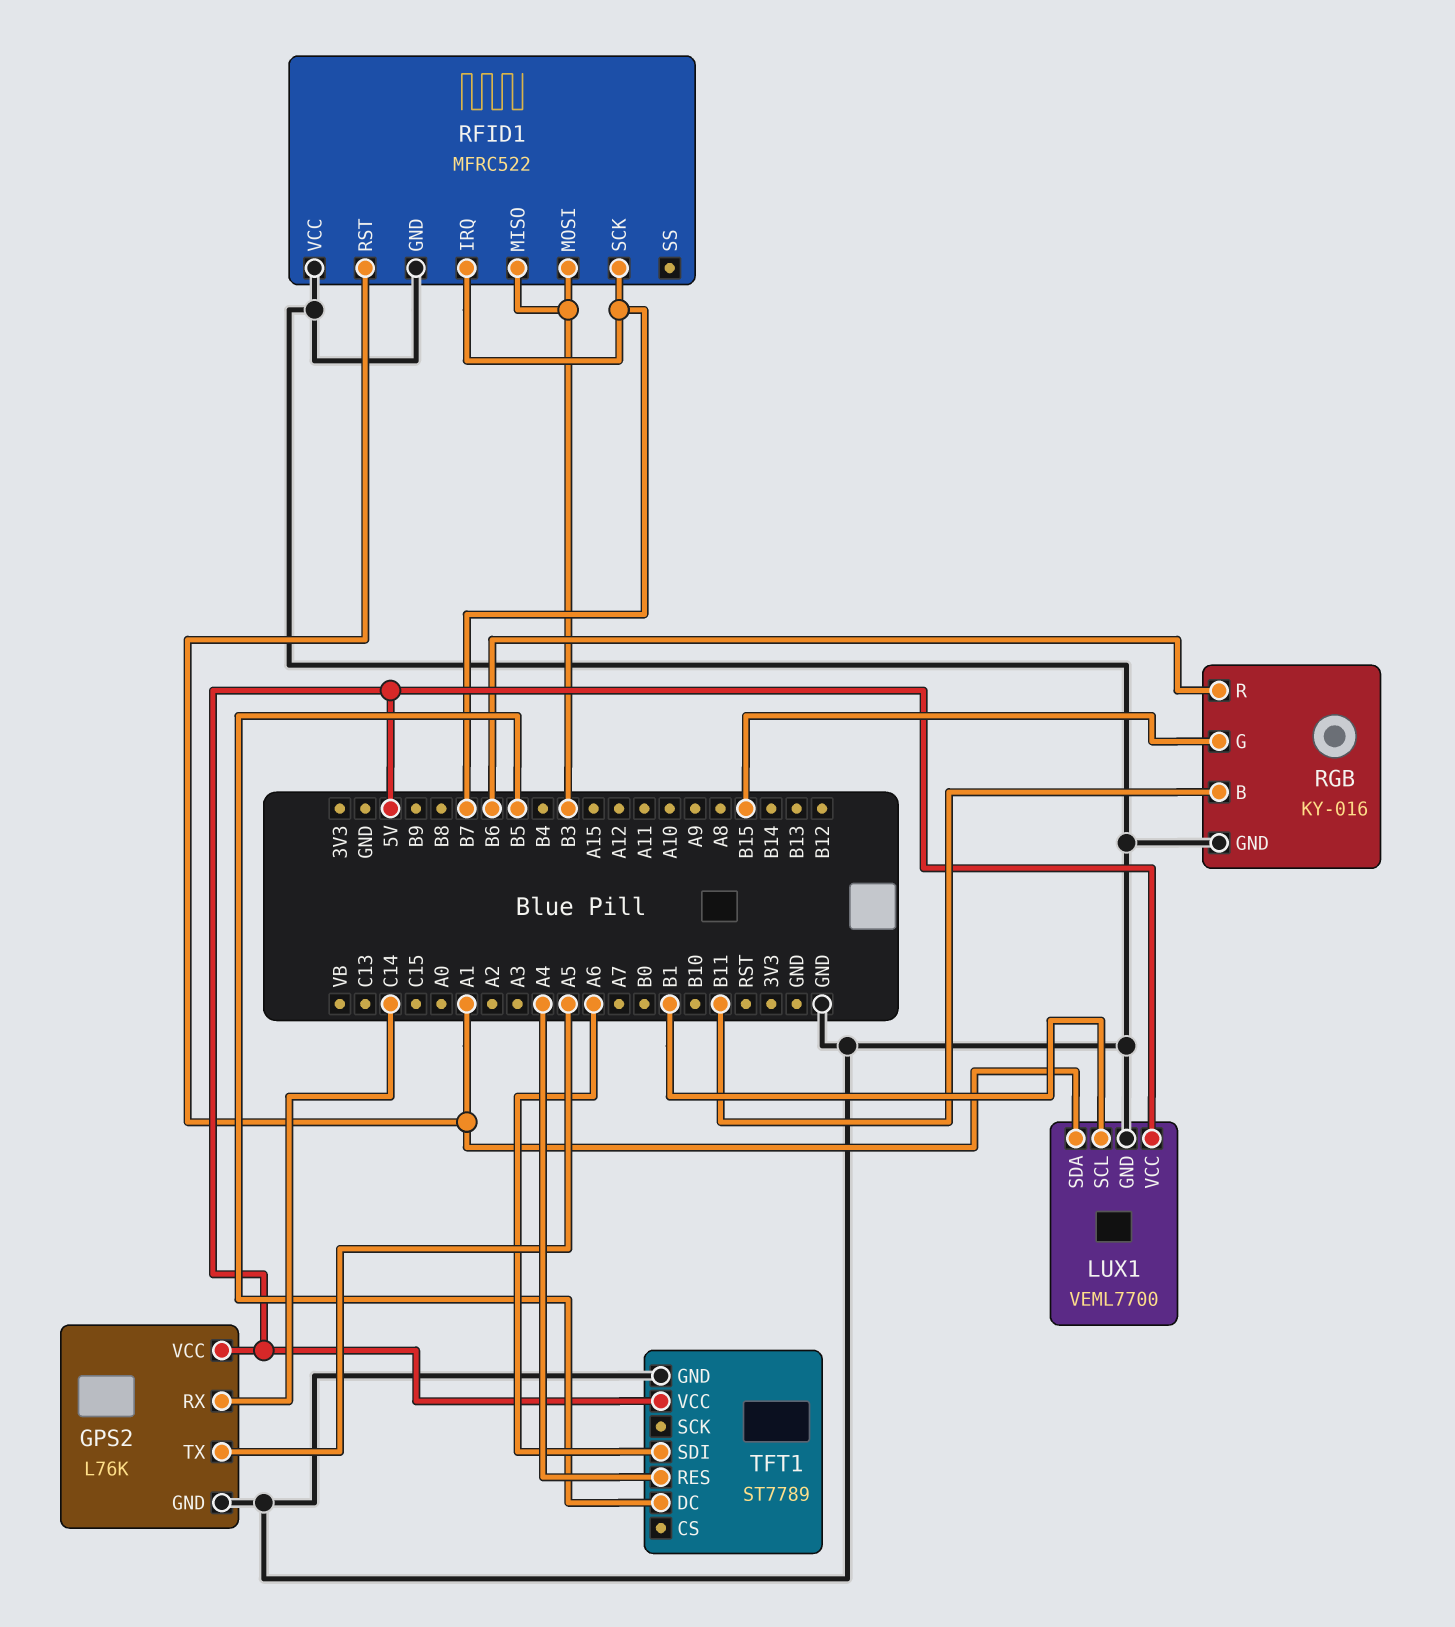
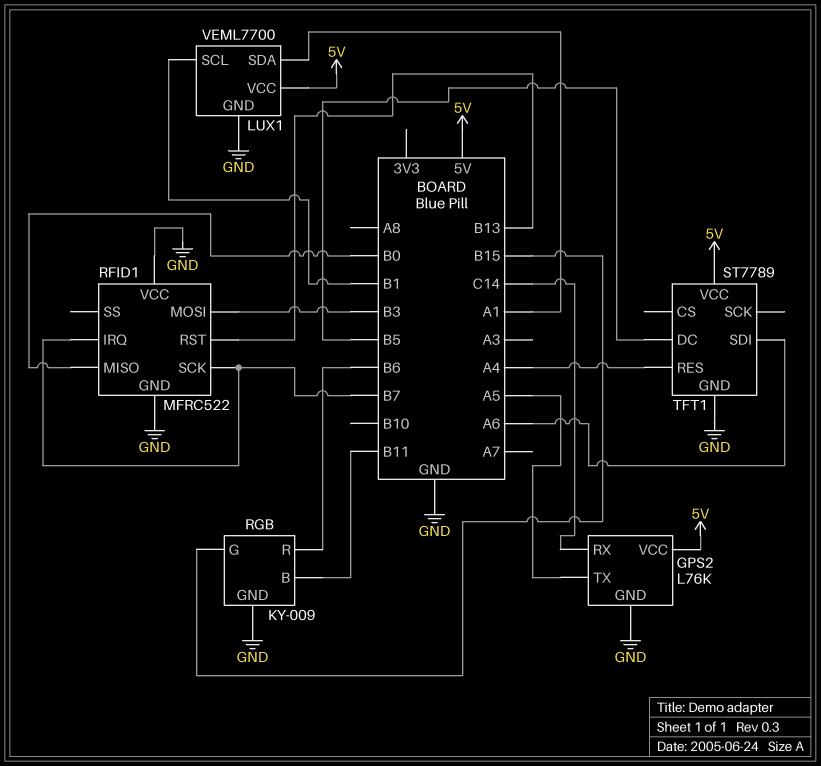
RFID1 pin MISO: B3 -> B0
RFID1 pin RST: A1 -> B13
RGB: KY-016 -> KY-009

